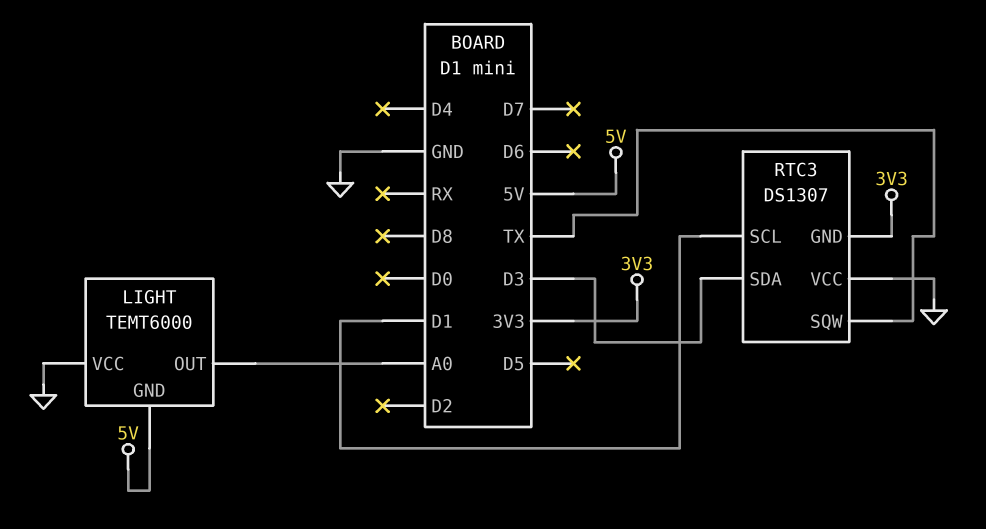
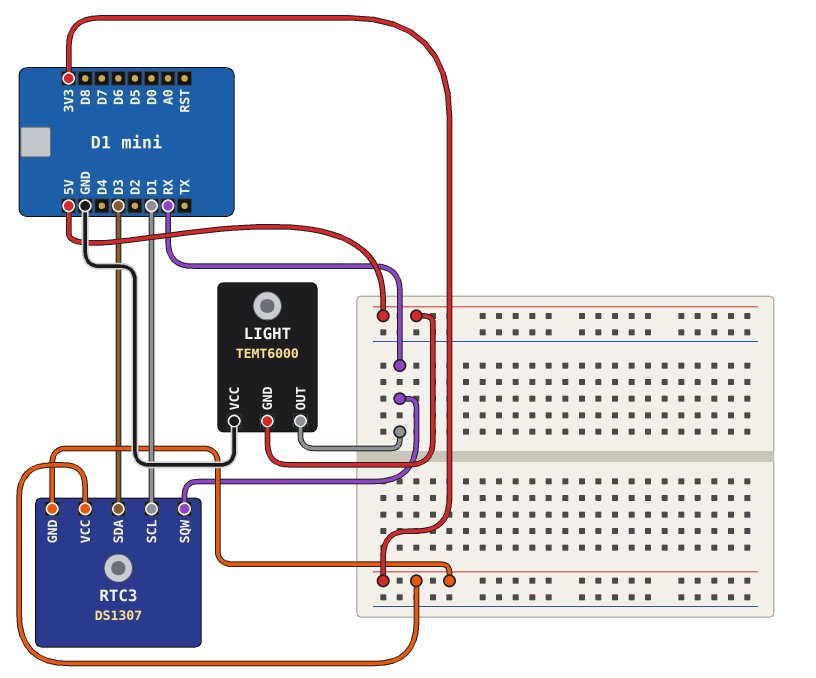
LIGHT pin OUT: A0 -> RX
RTC3 pin SQW: TX -> RX
RTC3 pin VCC: GND -> 3V3

